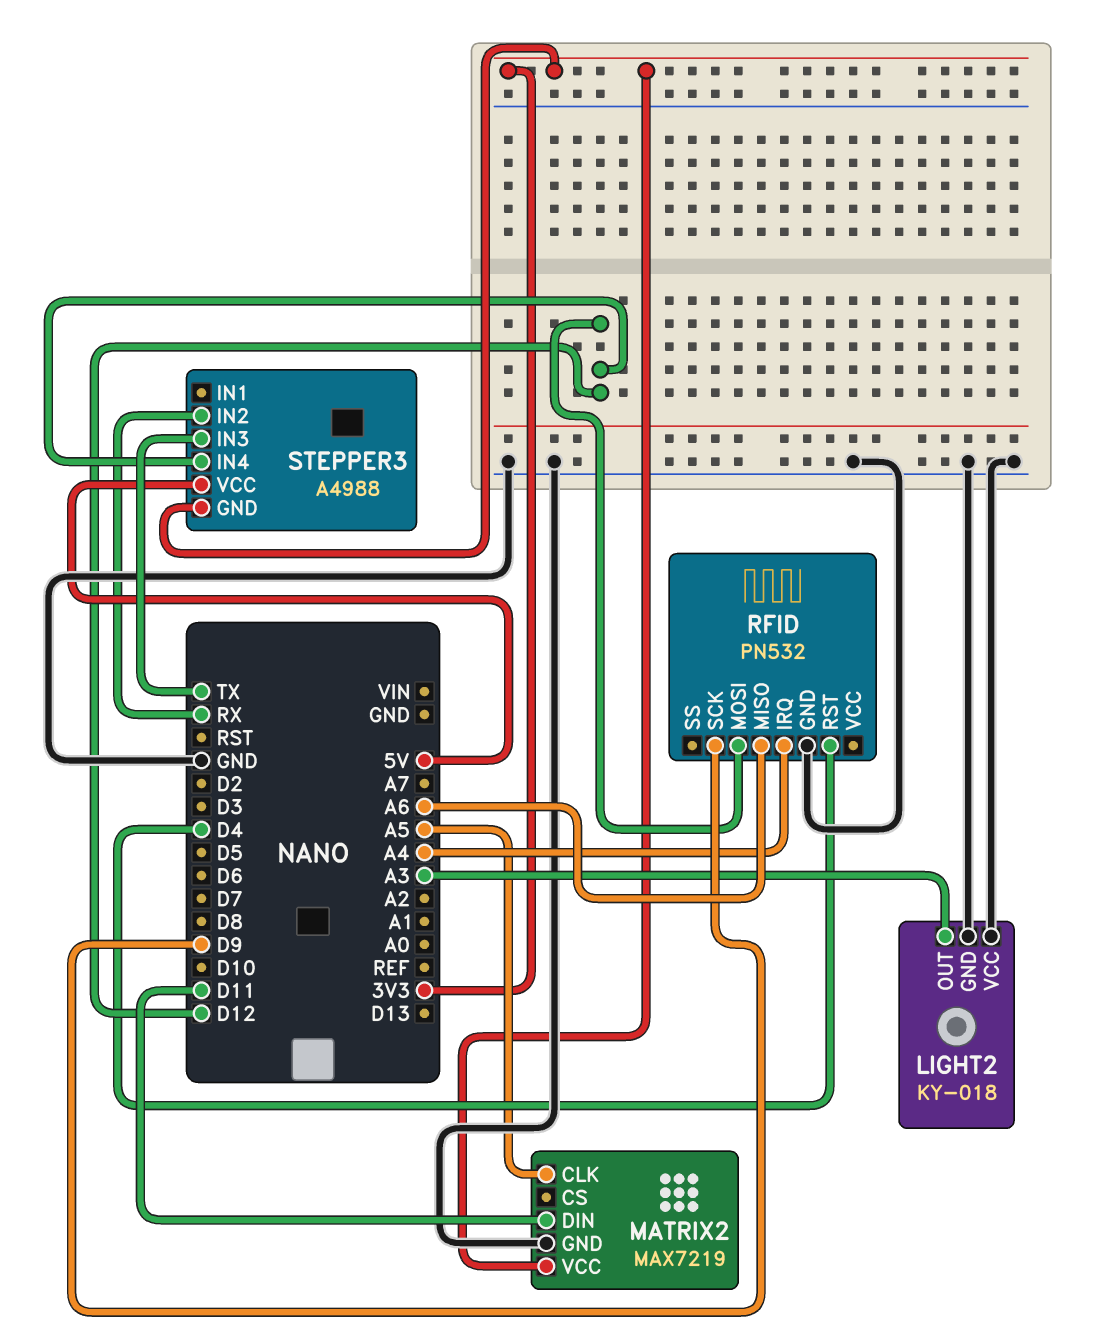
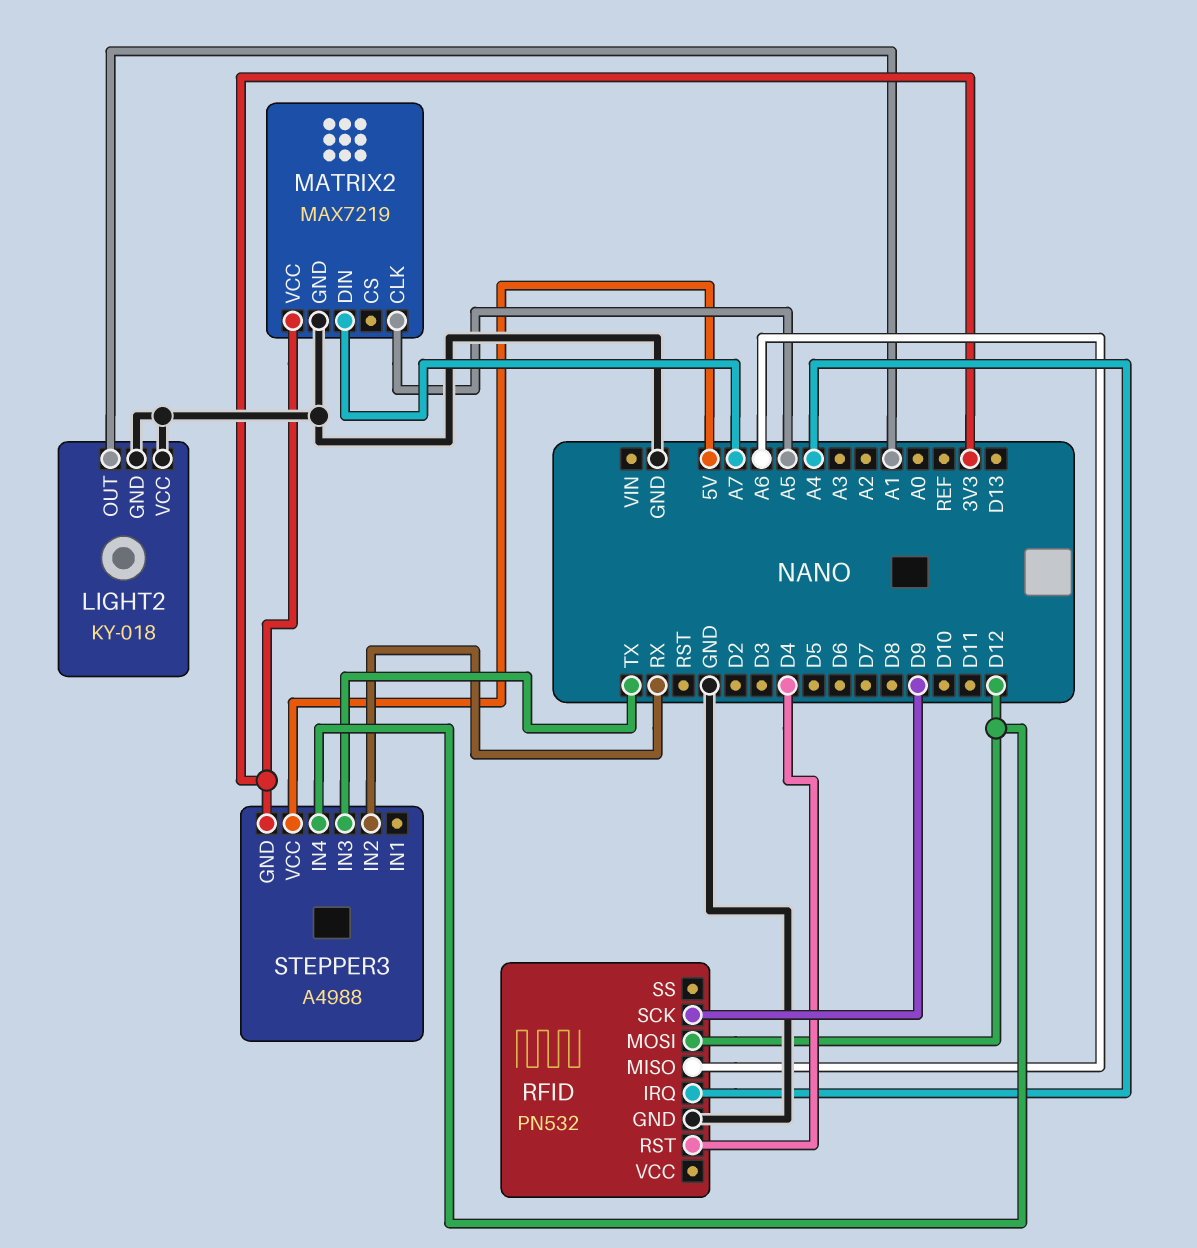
LIGHT2 pin OUT: A3 -> A1
MATRIX2 pin DIN: D11 -> A7

